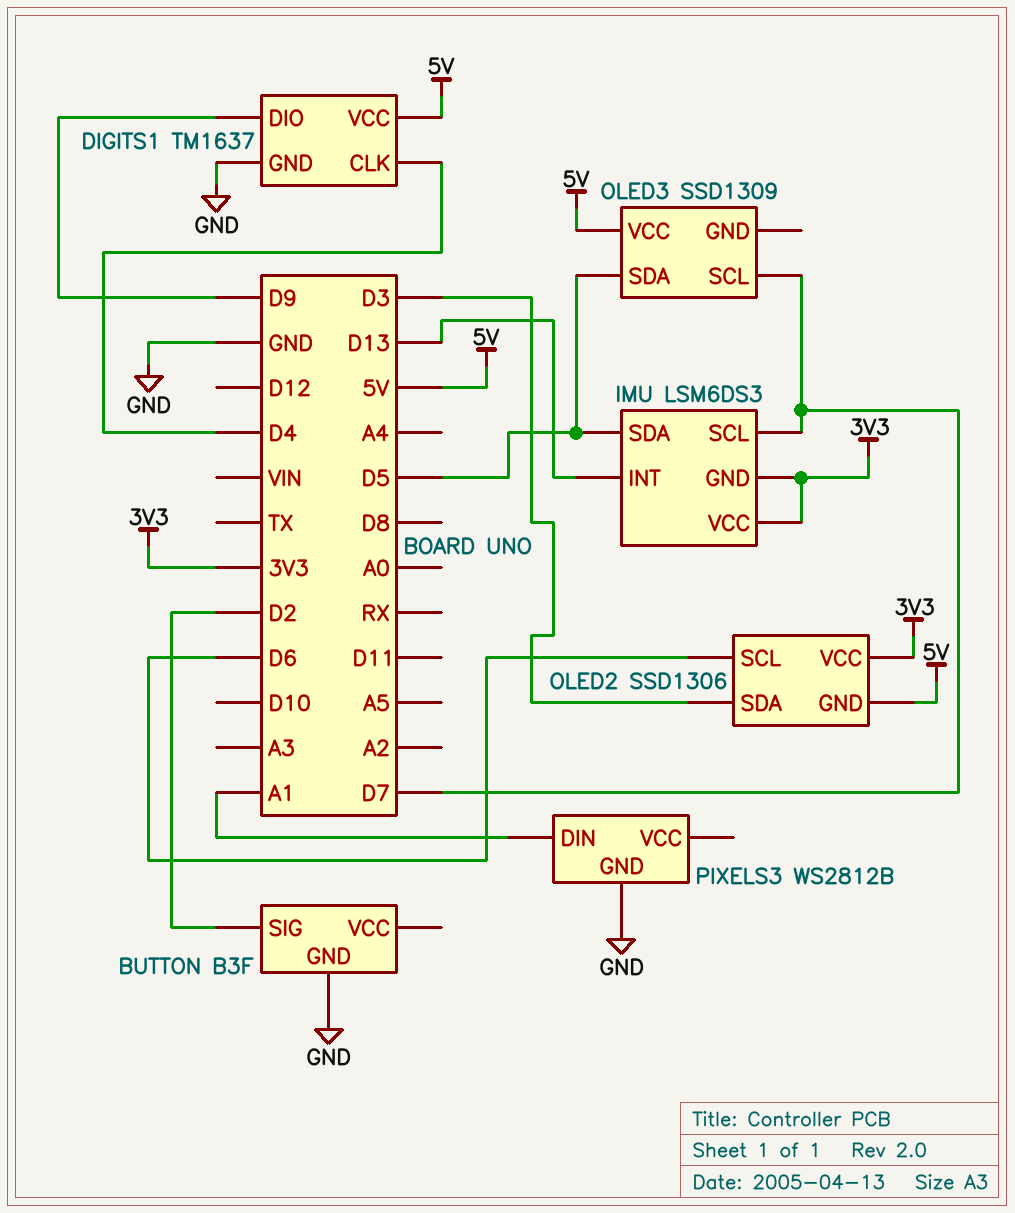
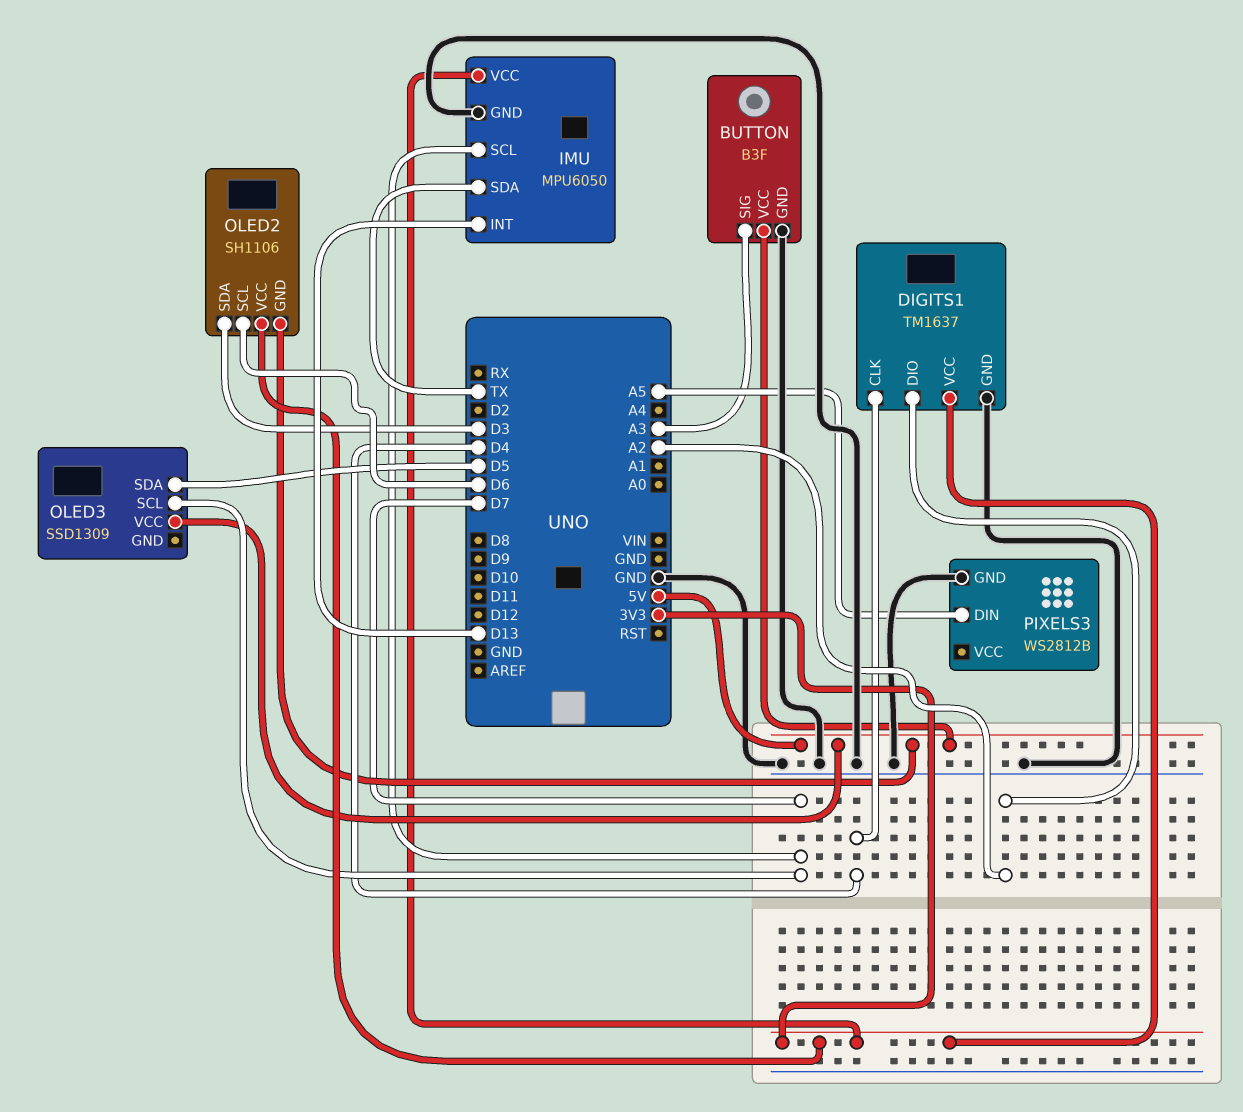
BUTTON pin SIG: D2 -> A3
BUTTON pin VCC: none -> 5V
DIGITS1 pin DIO: D9 -> A2
DIGITS1 pin VCC: 5V -> 3V3
IMU: LSM6DS3 -> MPU6050
IMU pin GND: 3V3 -> GND
IMU pin SDA: D5 -> TX
OLED2: SSD1306 -> SH1106
PIXELS3 pin DIN: A1 -> A5

